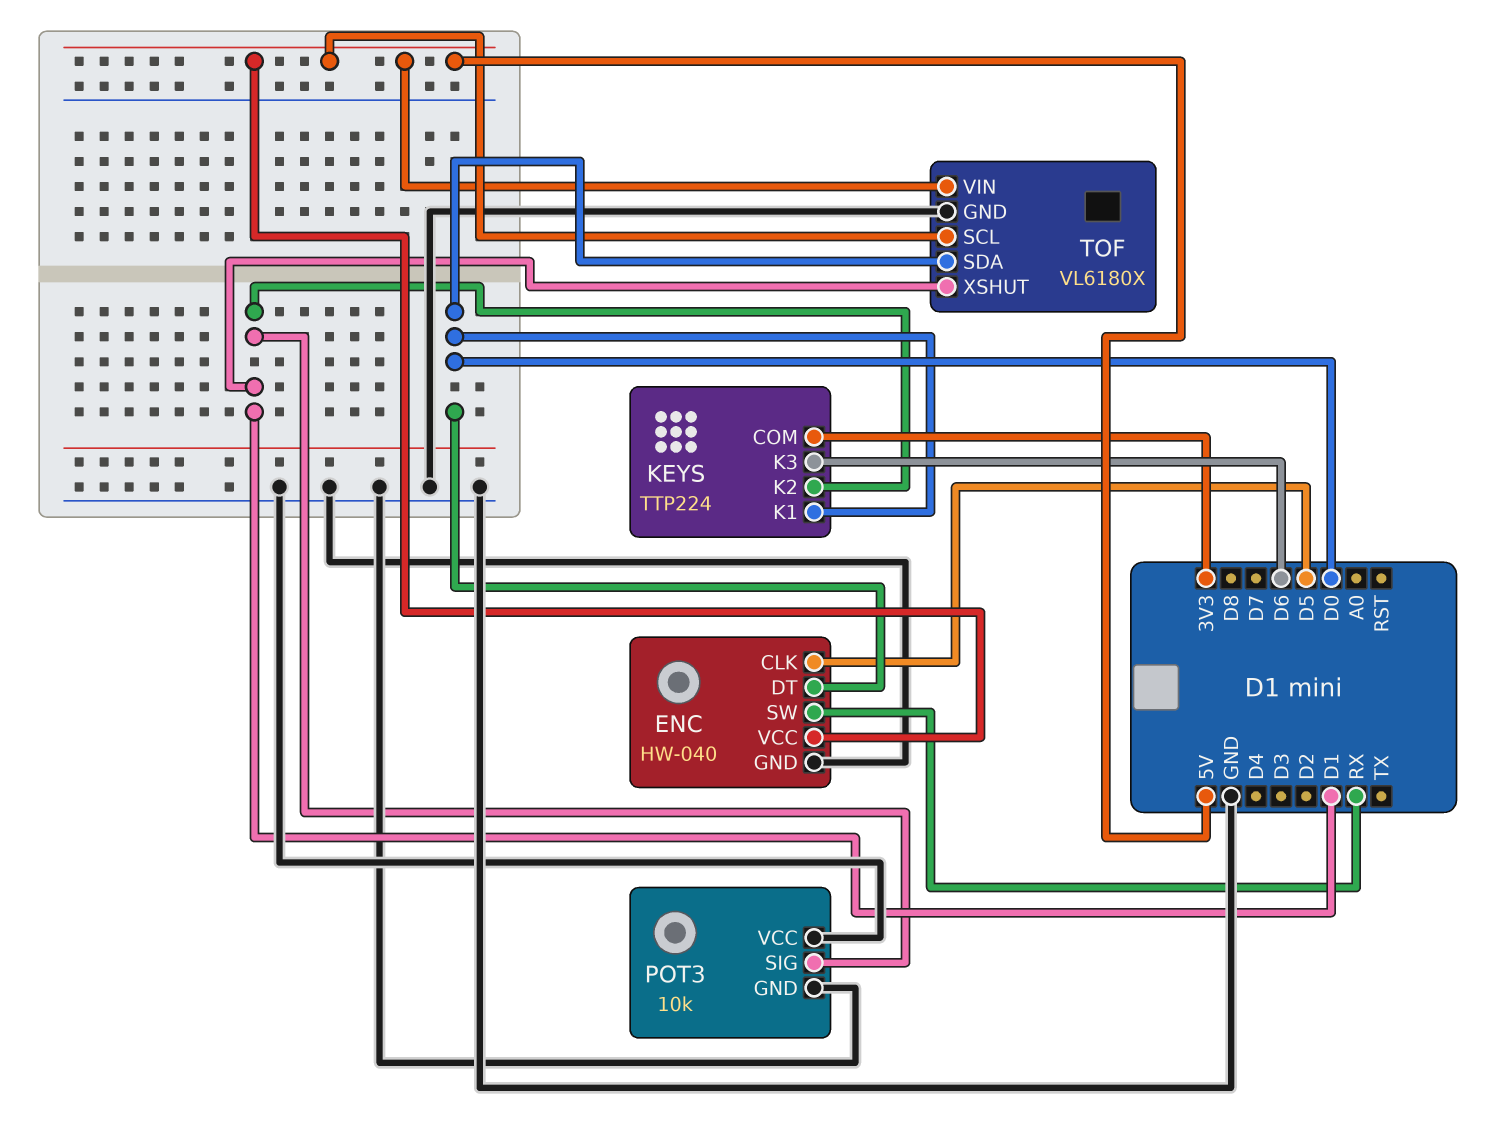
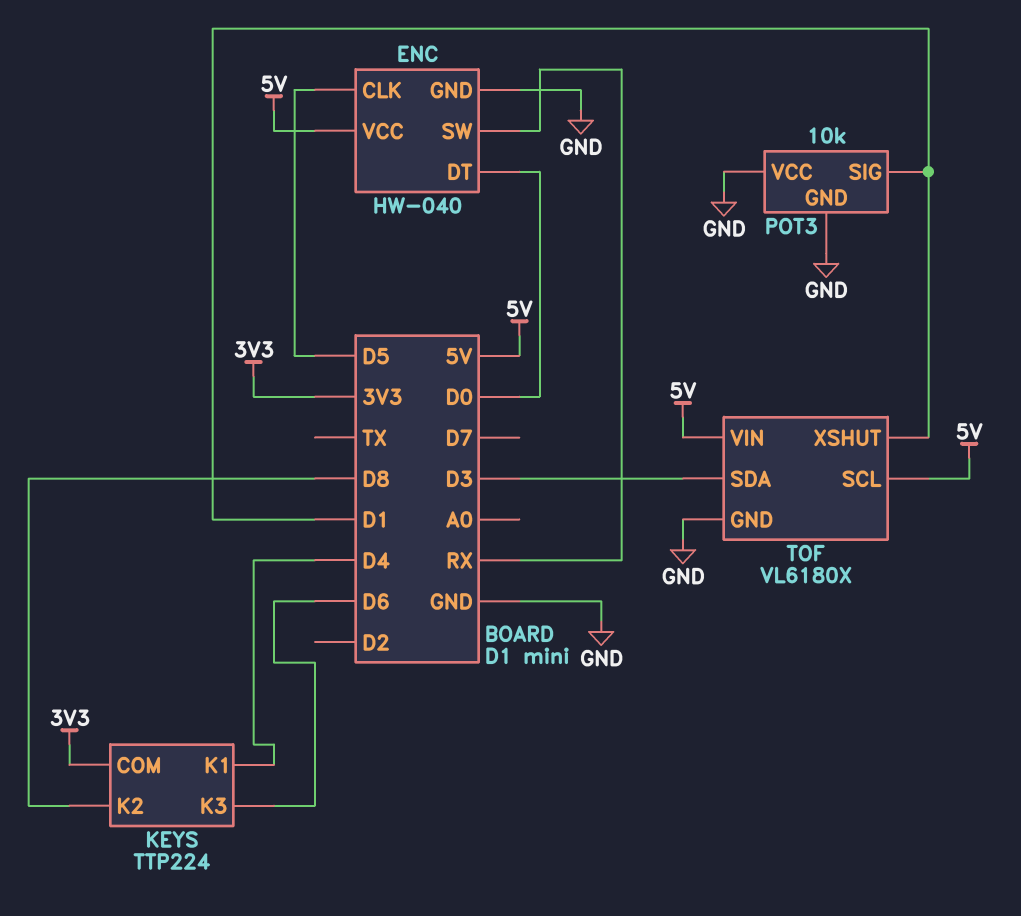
KEYS pin K1: D0 -> D4
KEYS pin K2: D1 -> D8
TOF pin SDA: D0 -> D3

